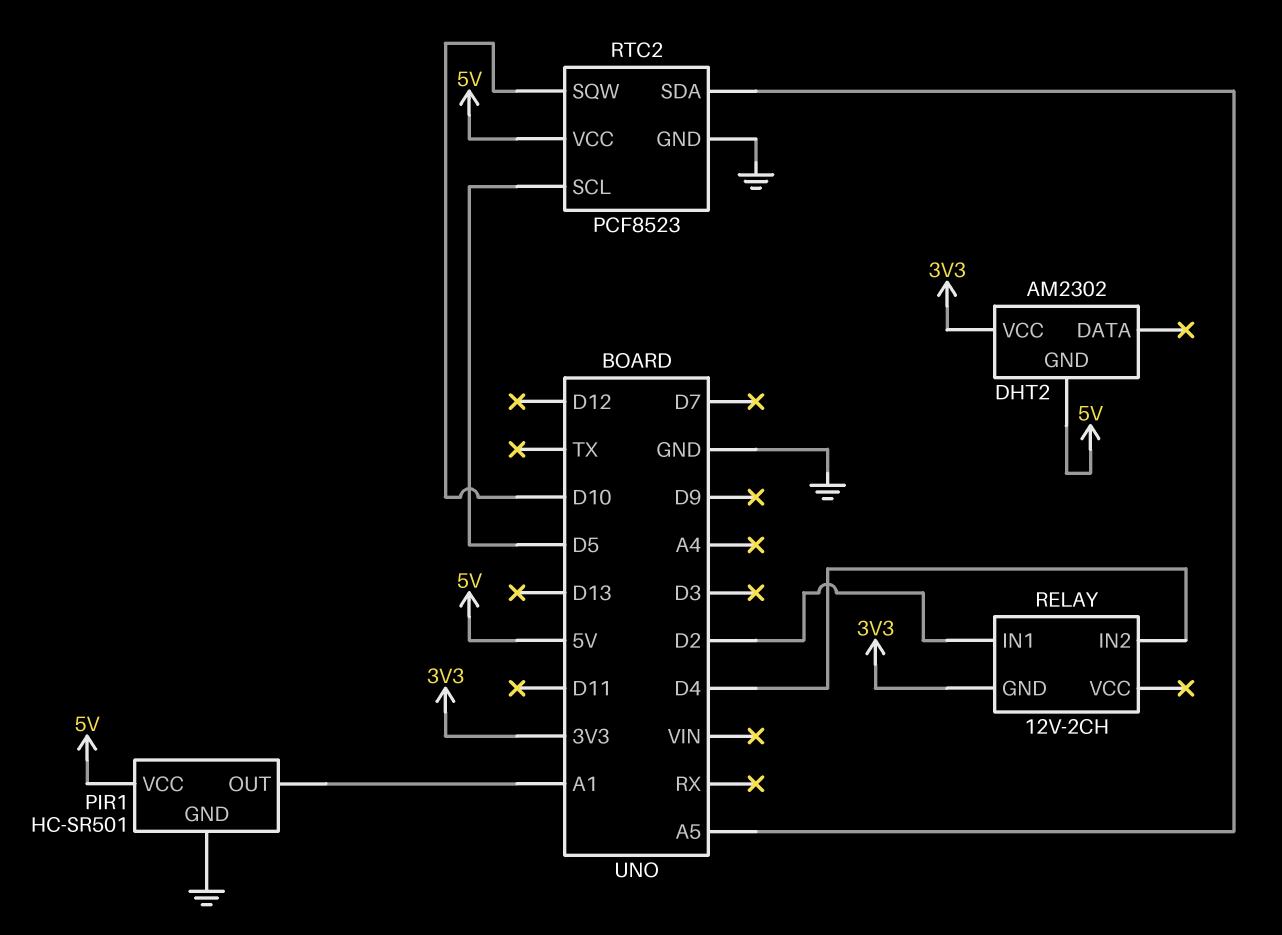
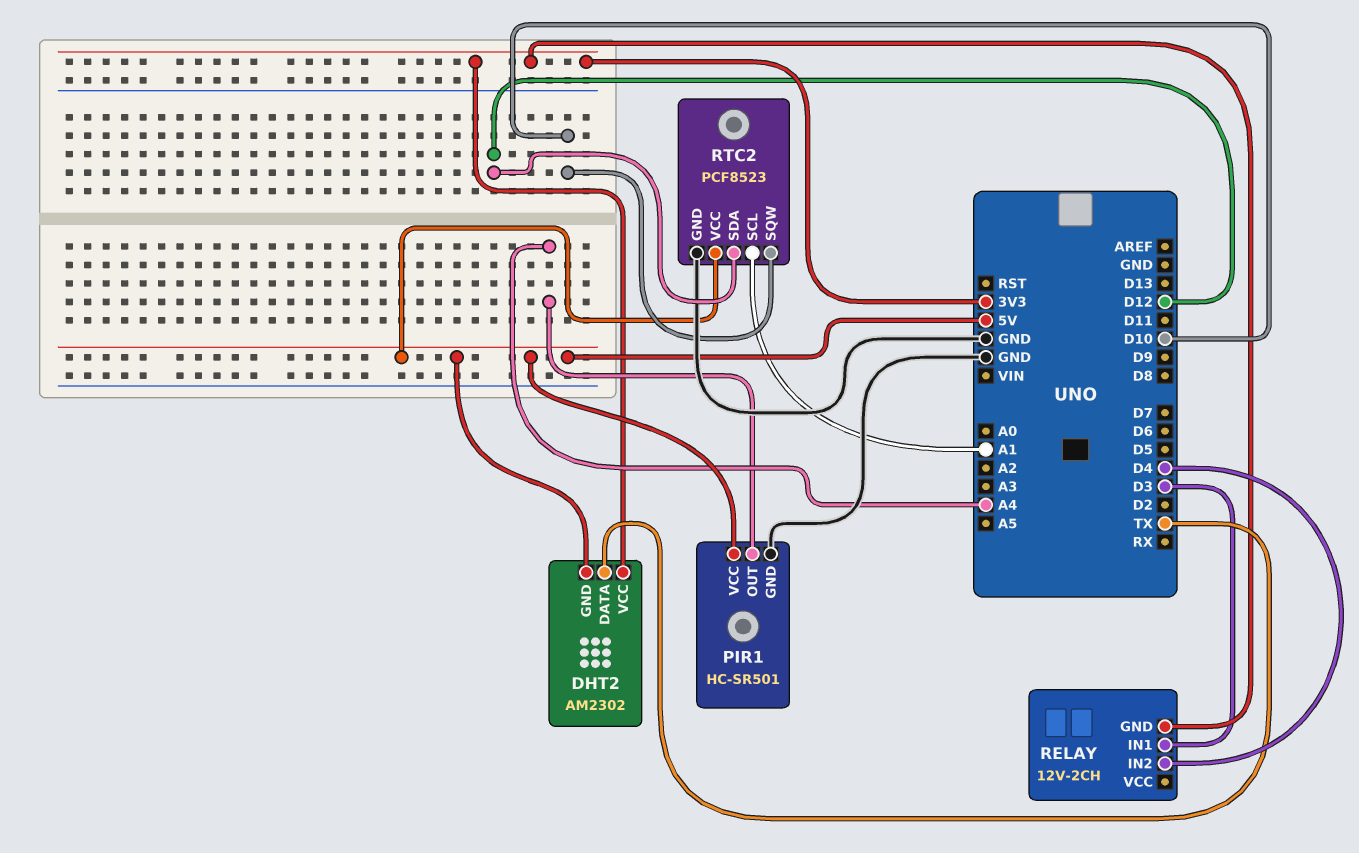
DHT2 pin DATA: none -> TX
PIR1 pin OUT: A1 -> A4
RELAY pin IN1: D2 -> D3
RTC2 pin SCL: D5 -> A1
RTC2 pin SDA: A5 -> D12

